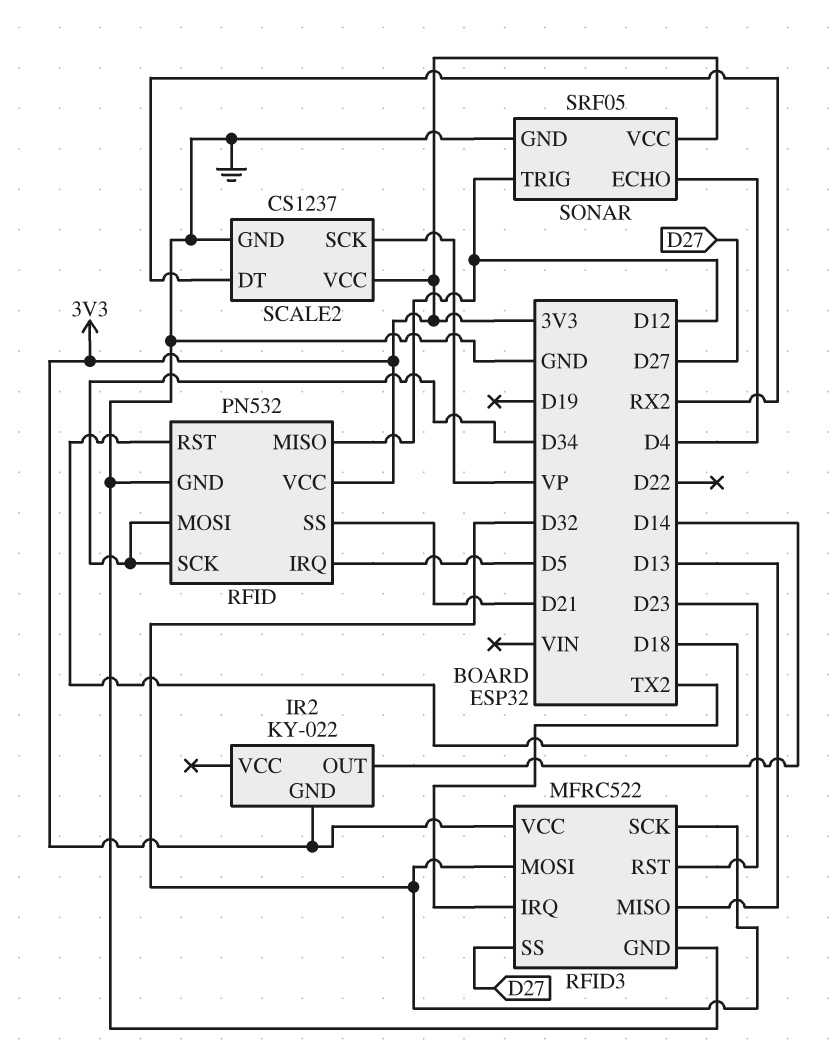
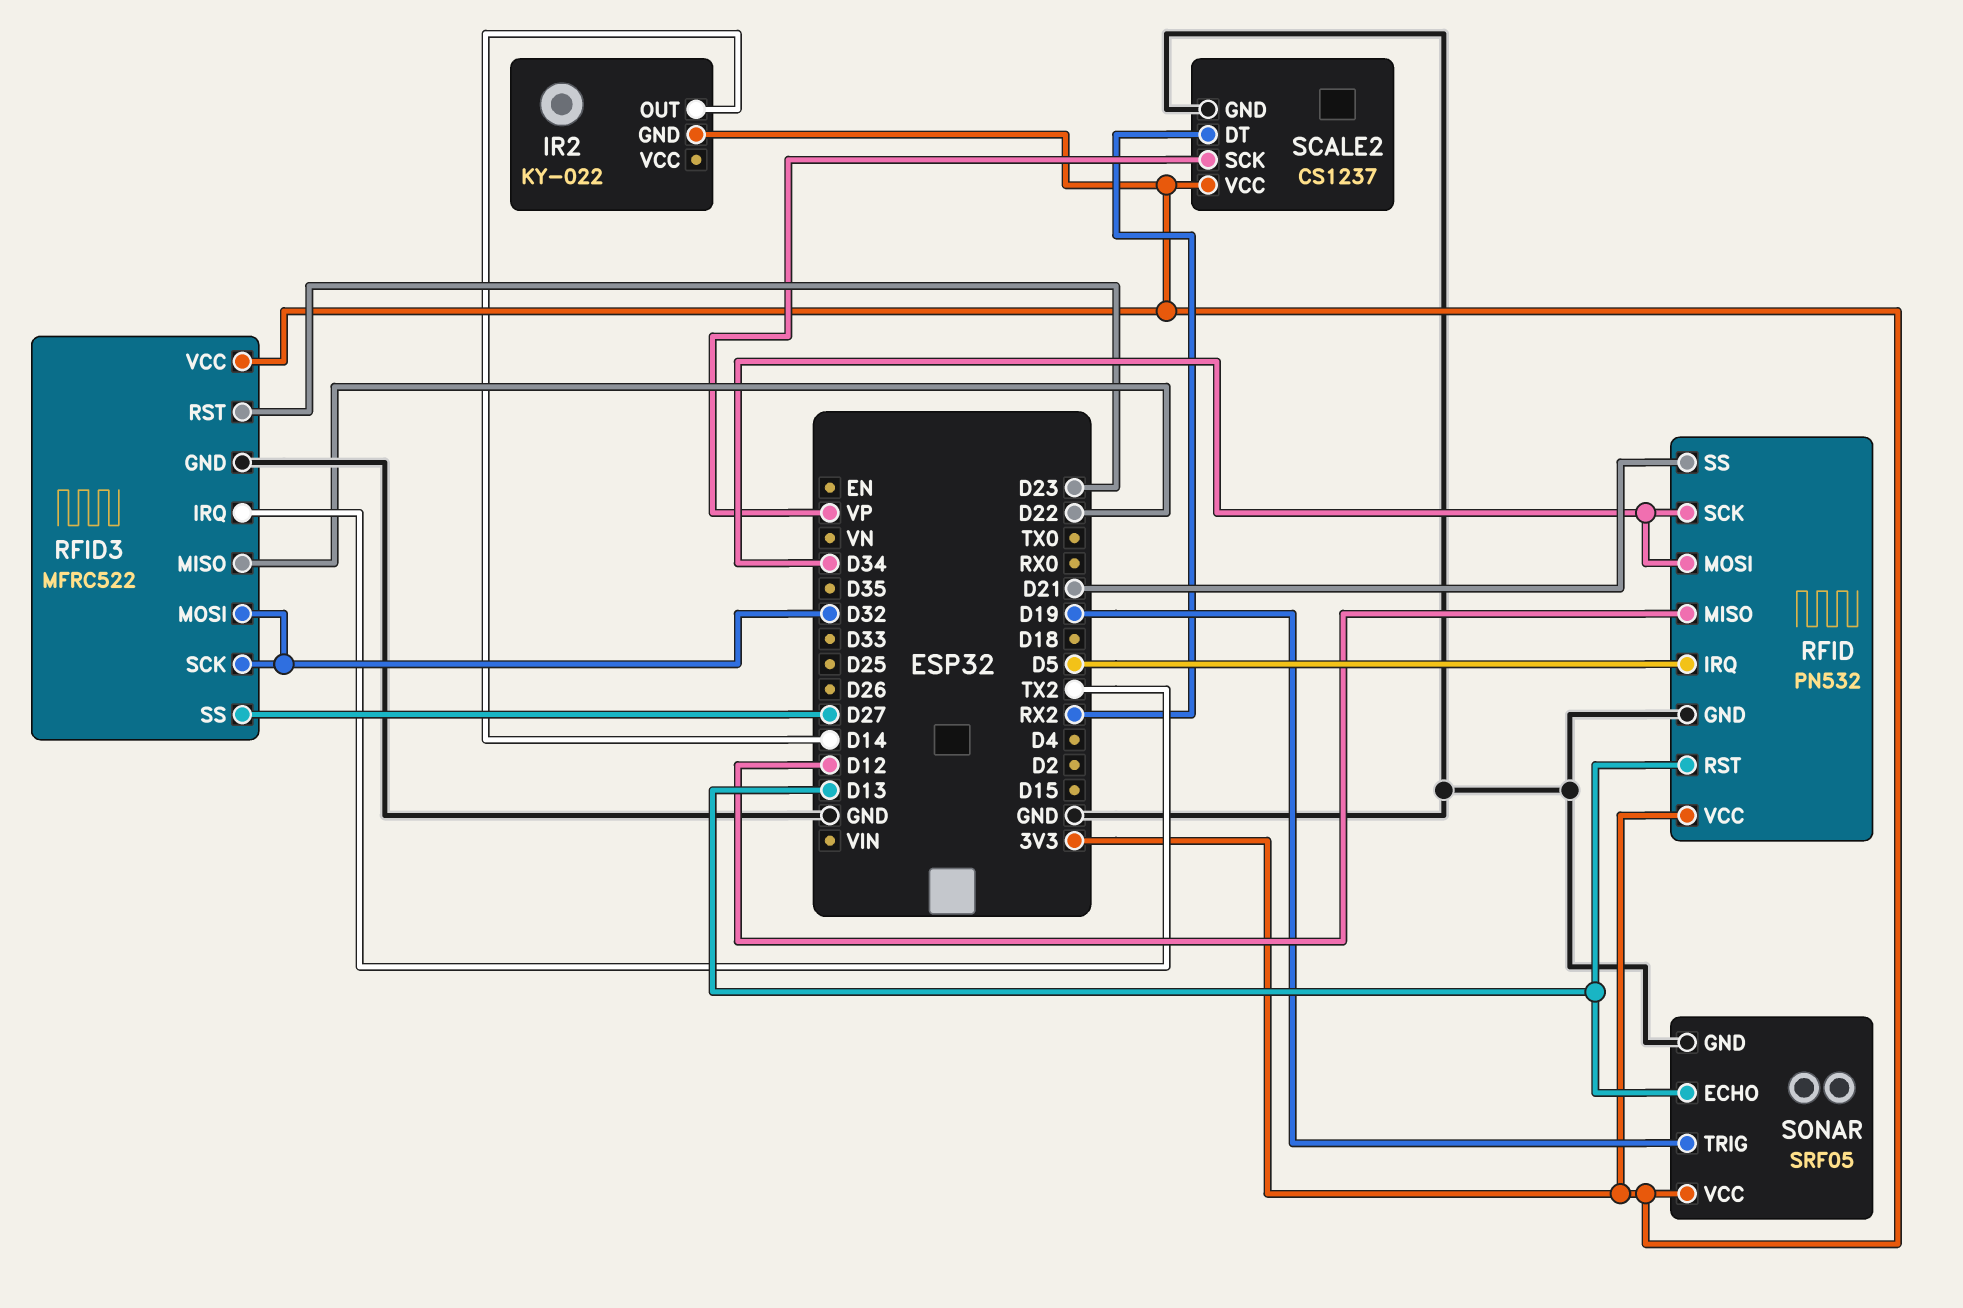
RFID pin RST: D18 -> D13
RFID3 pin MISO: D13 -> D22
SONAR pin ECHO: D4 -> D13
SONAR pin TRIG: D12 -> D19

